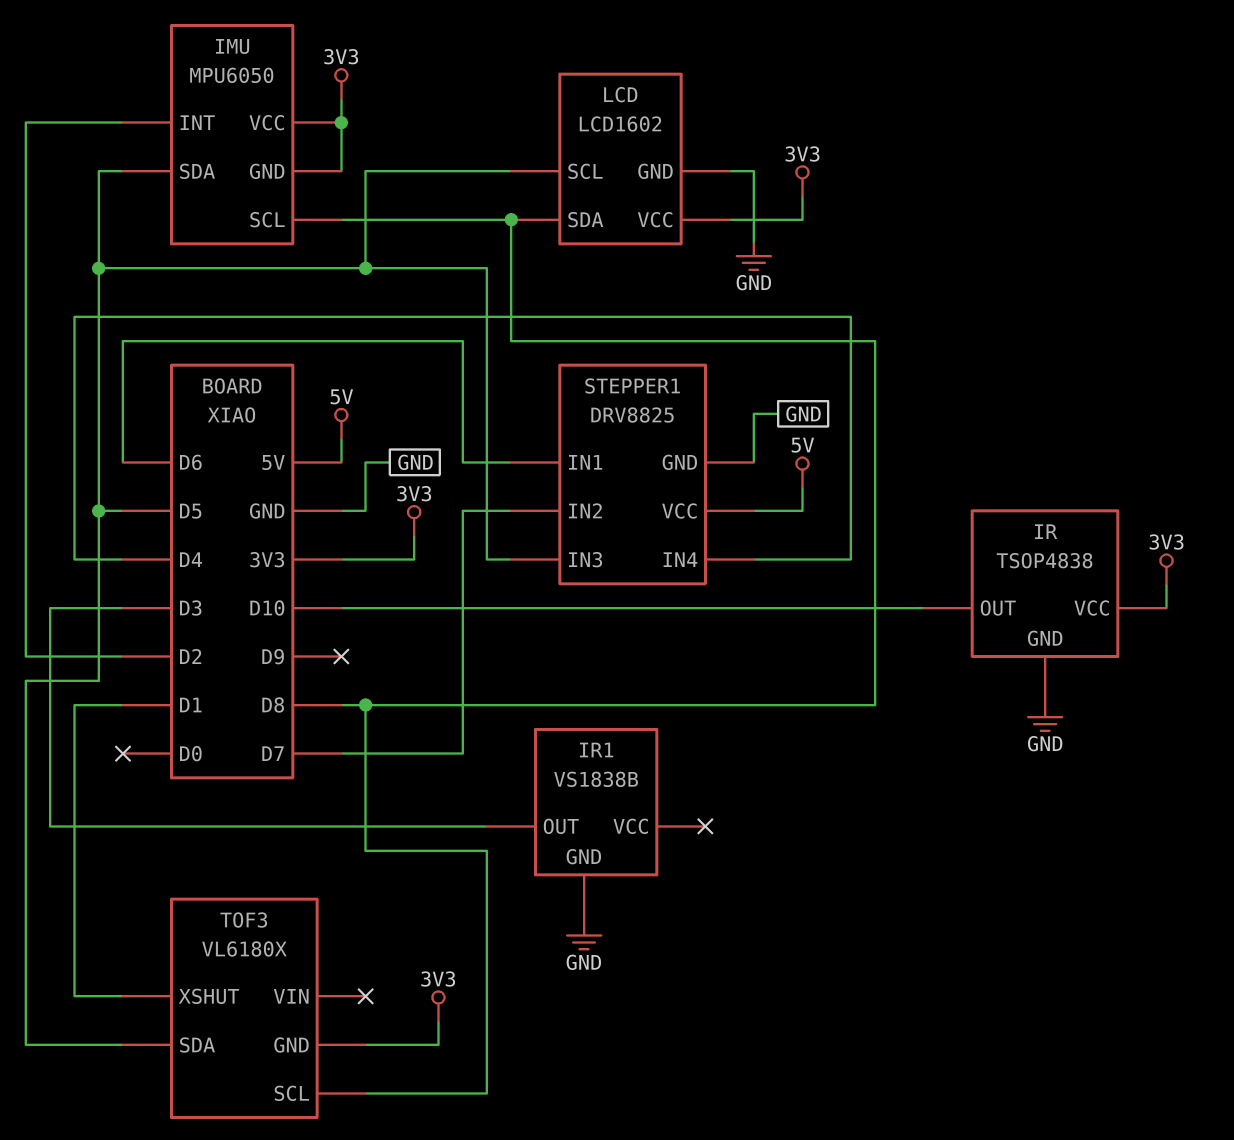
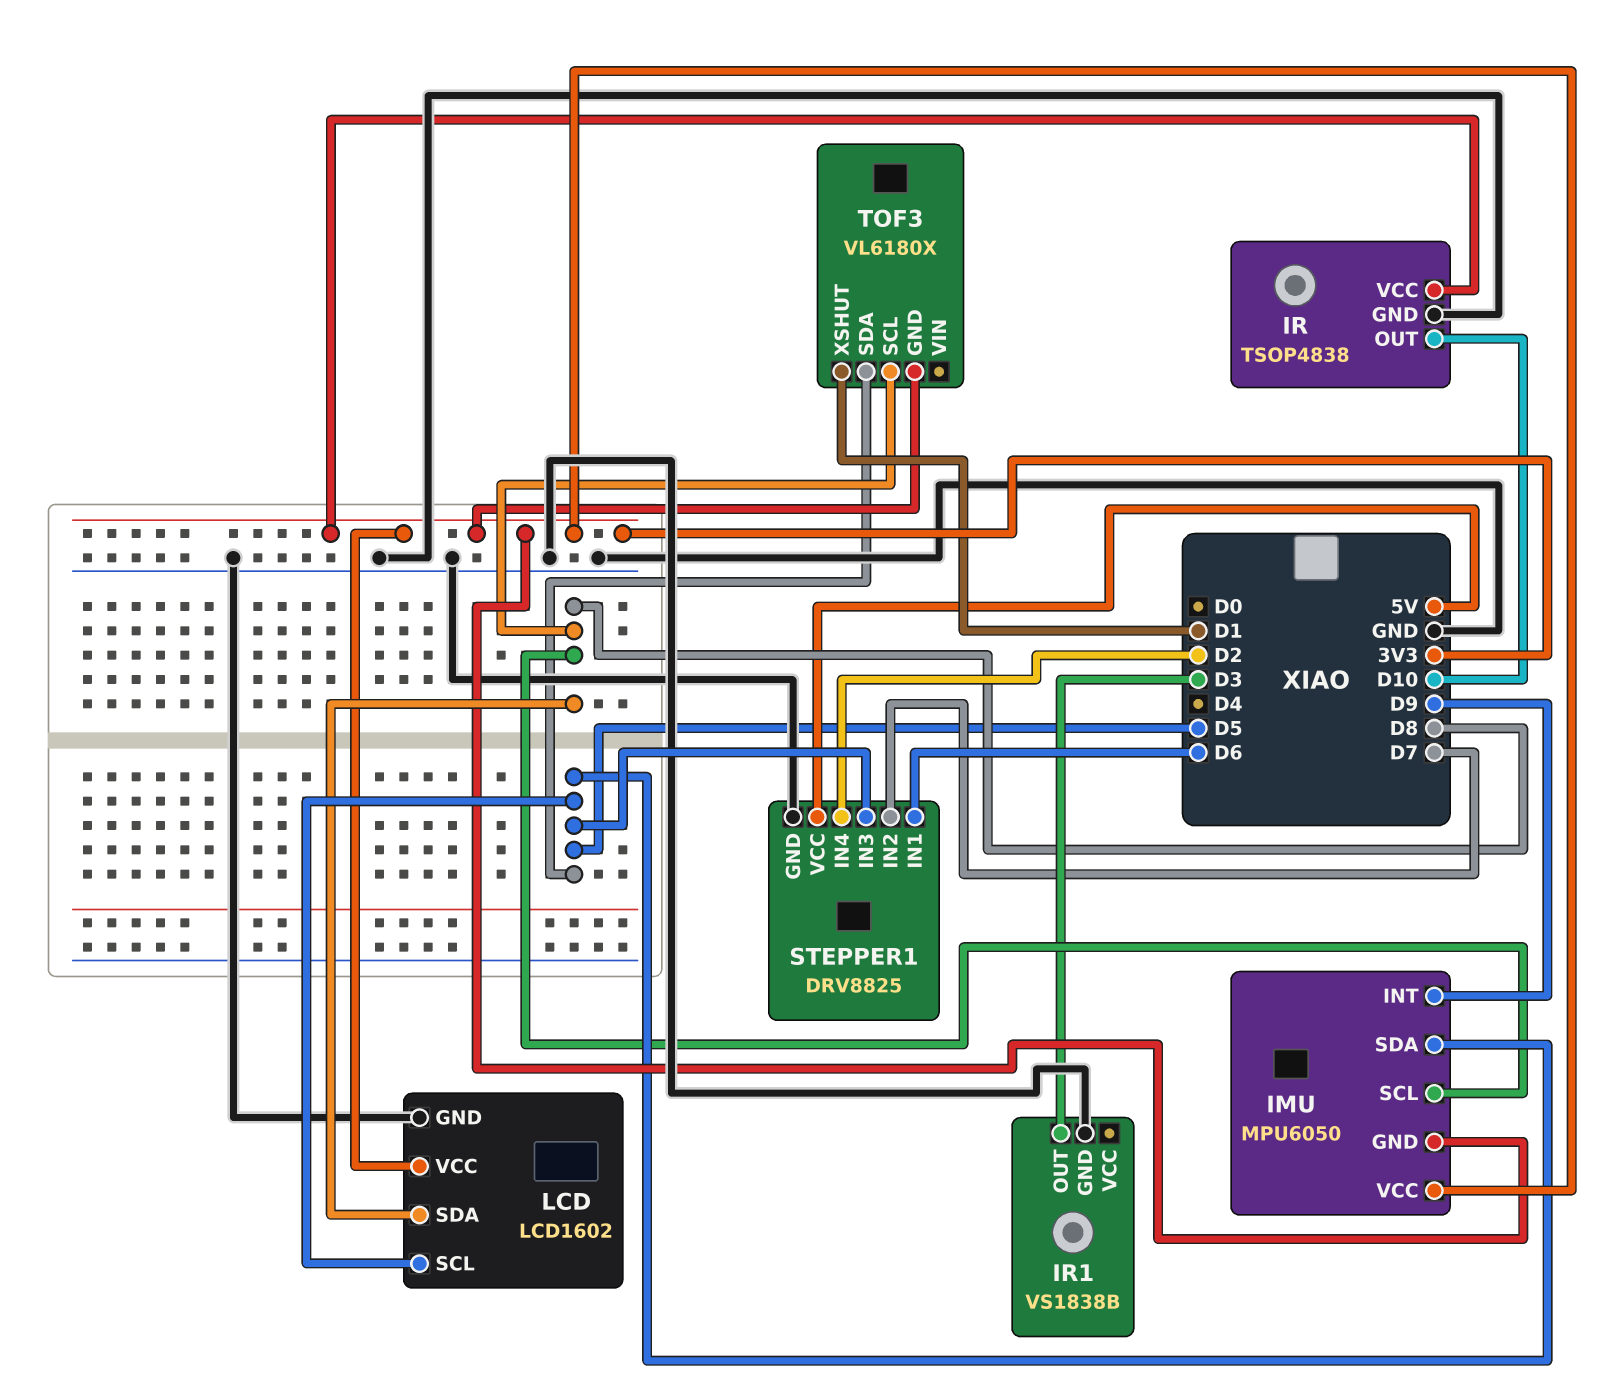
IMU pin INT: D2 -> D9
STEPPER1 pin IN4: D4 -> D2

